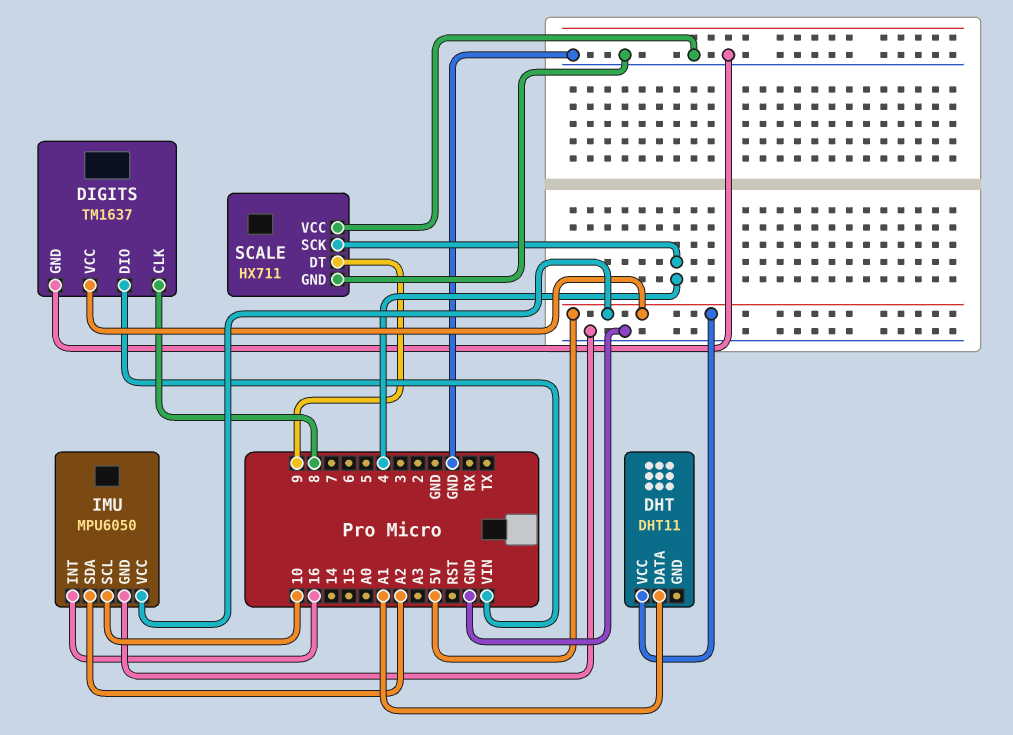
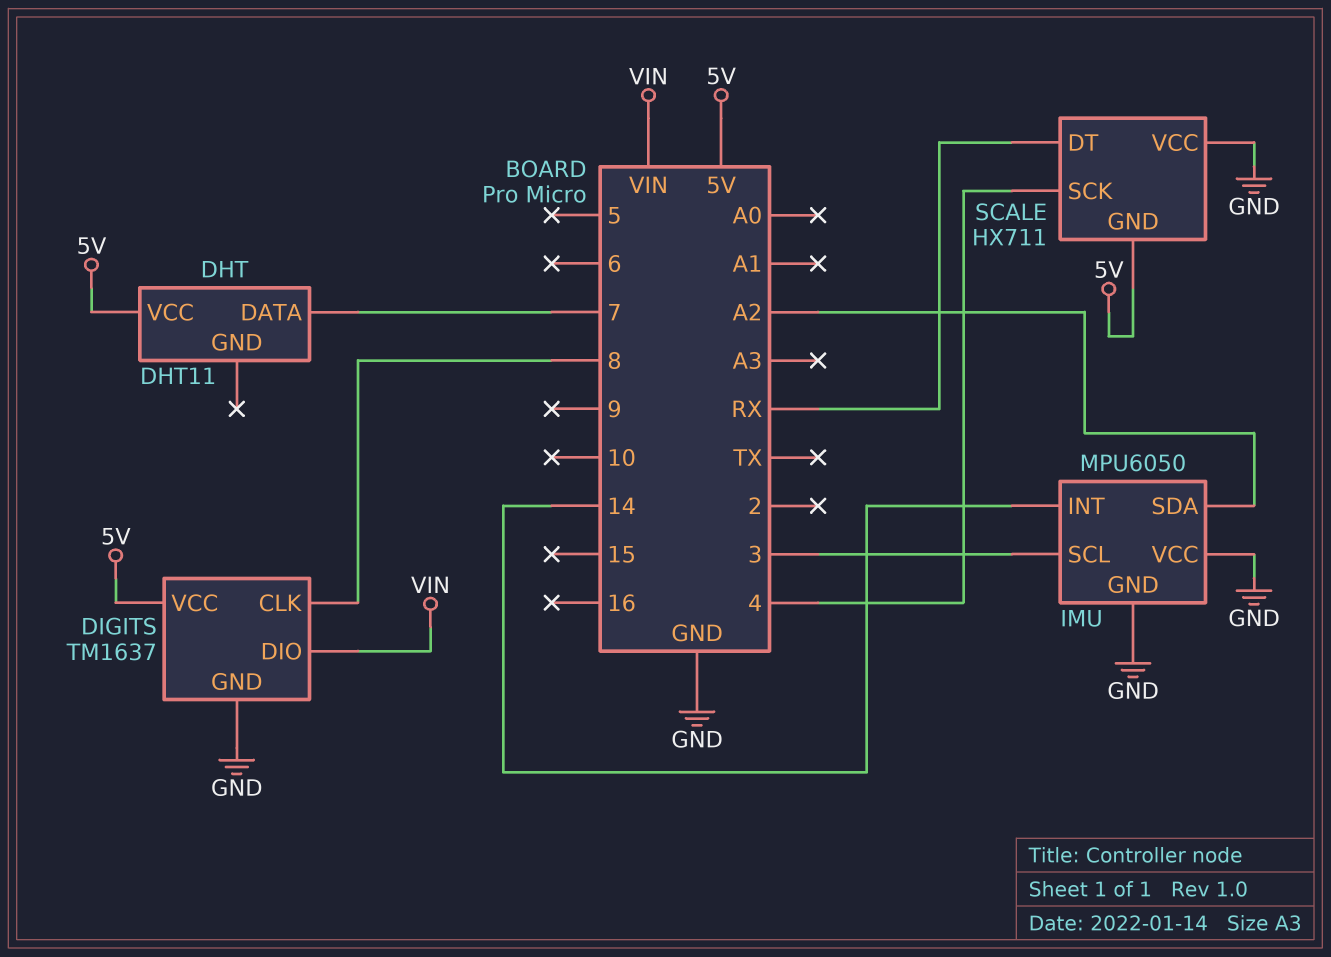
DHT pin DATA: A1 -> 7
IMU pin INT: 16 -> 14
IMU pin SCL: 10 -> 3
IMU pin VCC: 5V -> GND
SCALE pin DT: 9 -> RX
SCALE pin GND: GND -> 5V

